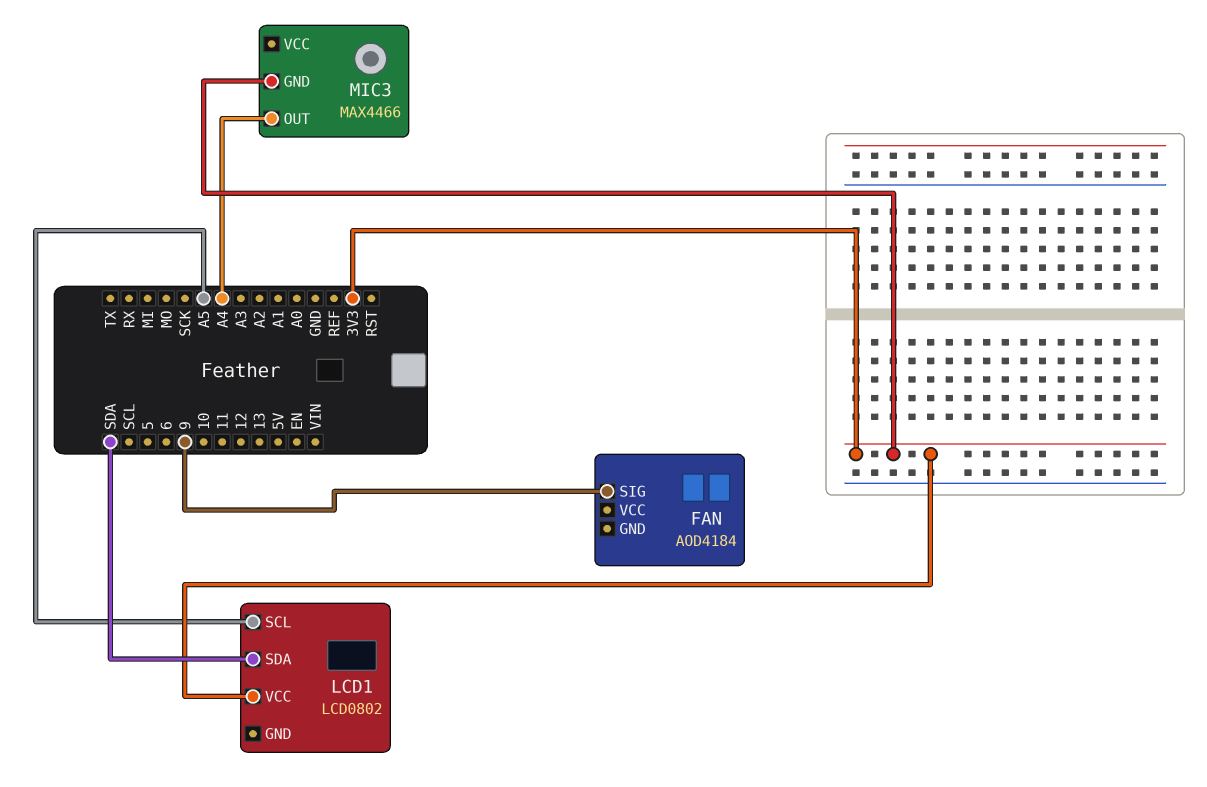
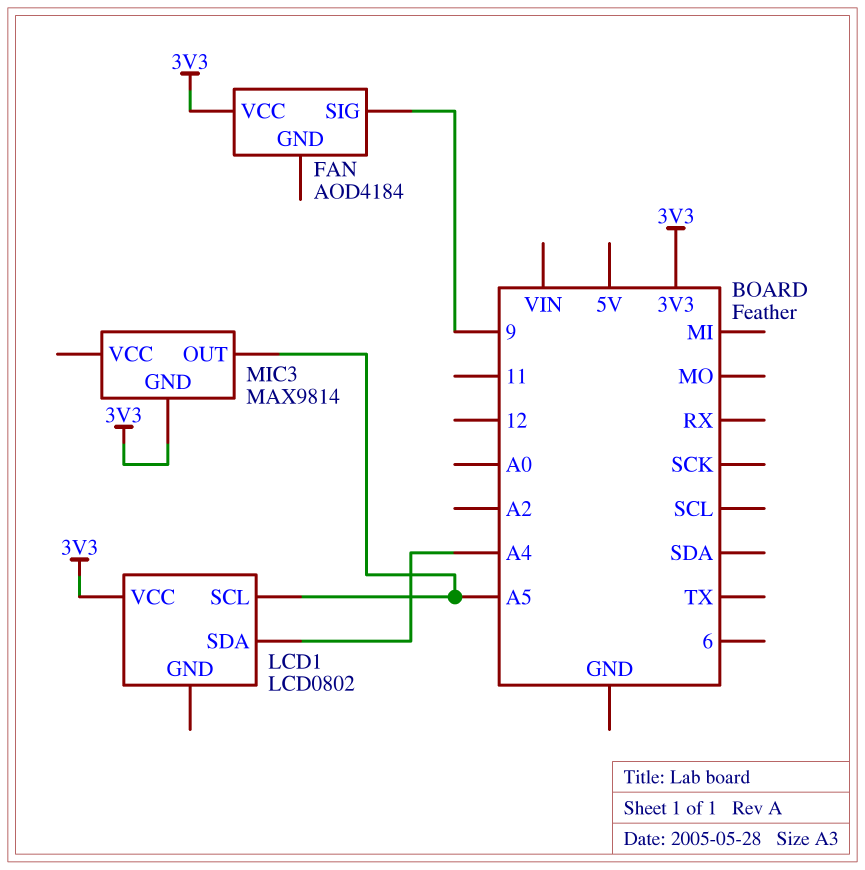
FAN pin VCC: none -> 3V3
LCD1 pin SDA: SDA -> A4
MIC3: MAX4466 -> MAX9814
MIC3 pin OUT: A4 -> A5

